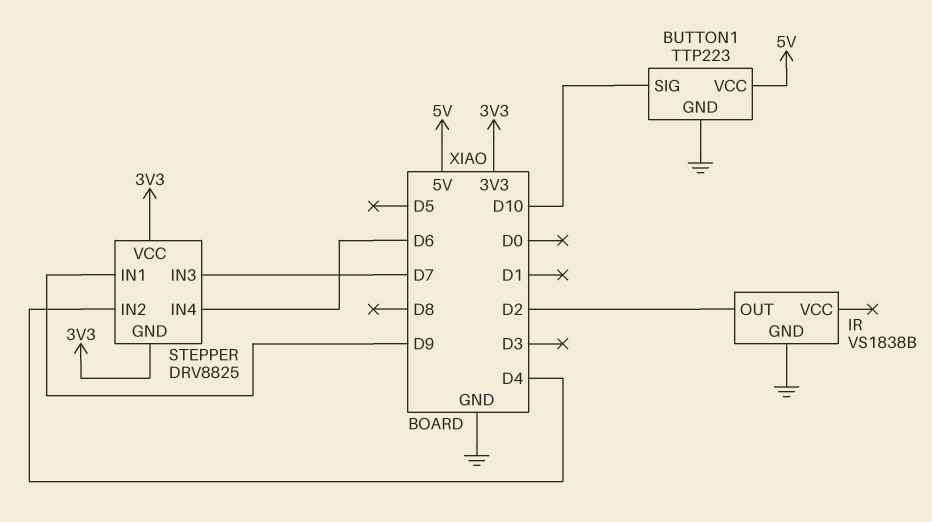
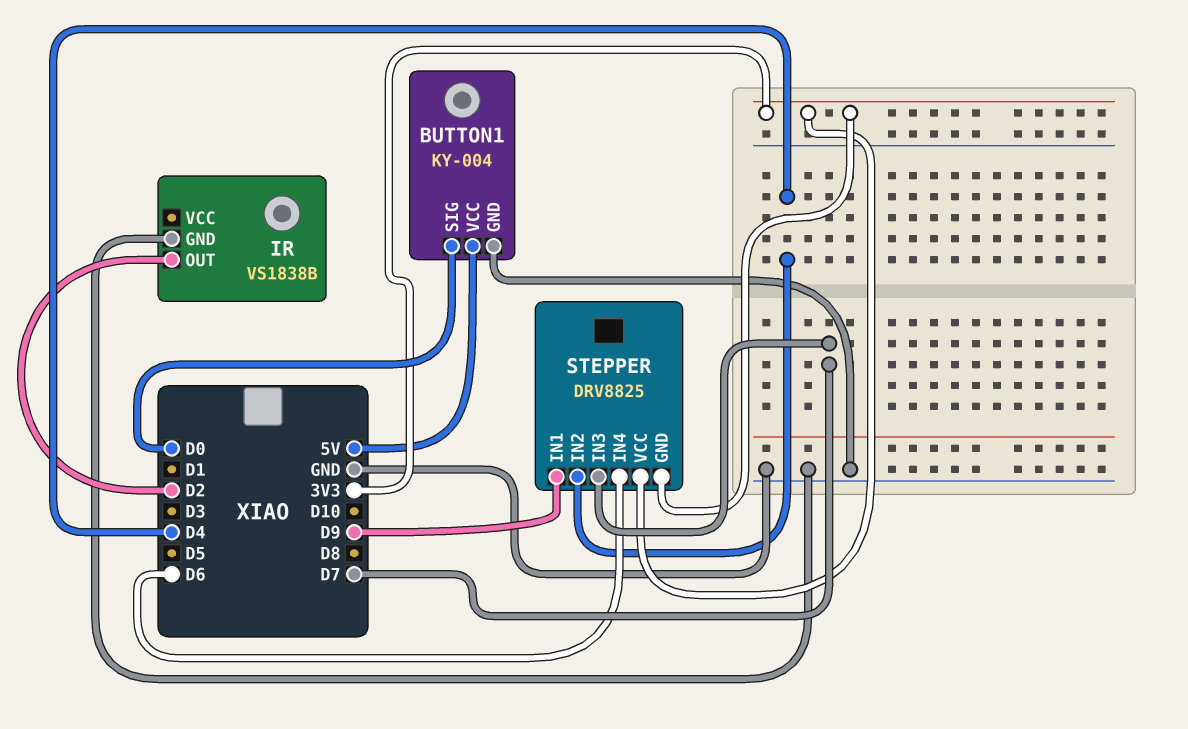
BUTTON1: TTP223 -> KY-004
BUTTON1 pin SIG: D10 -> D0

